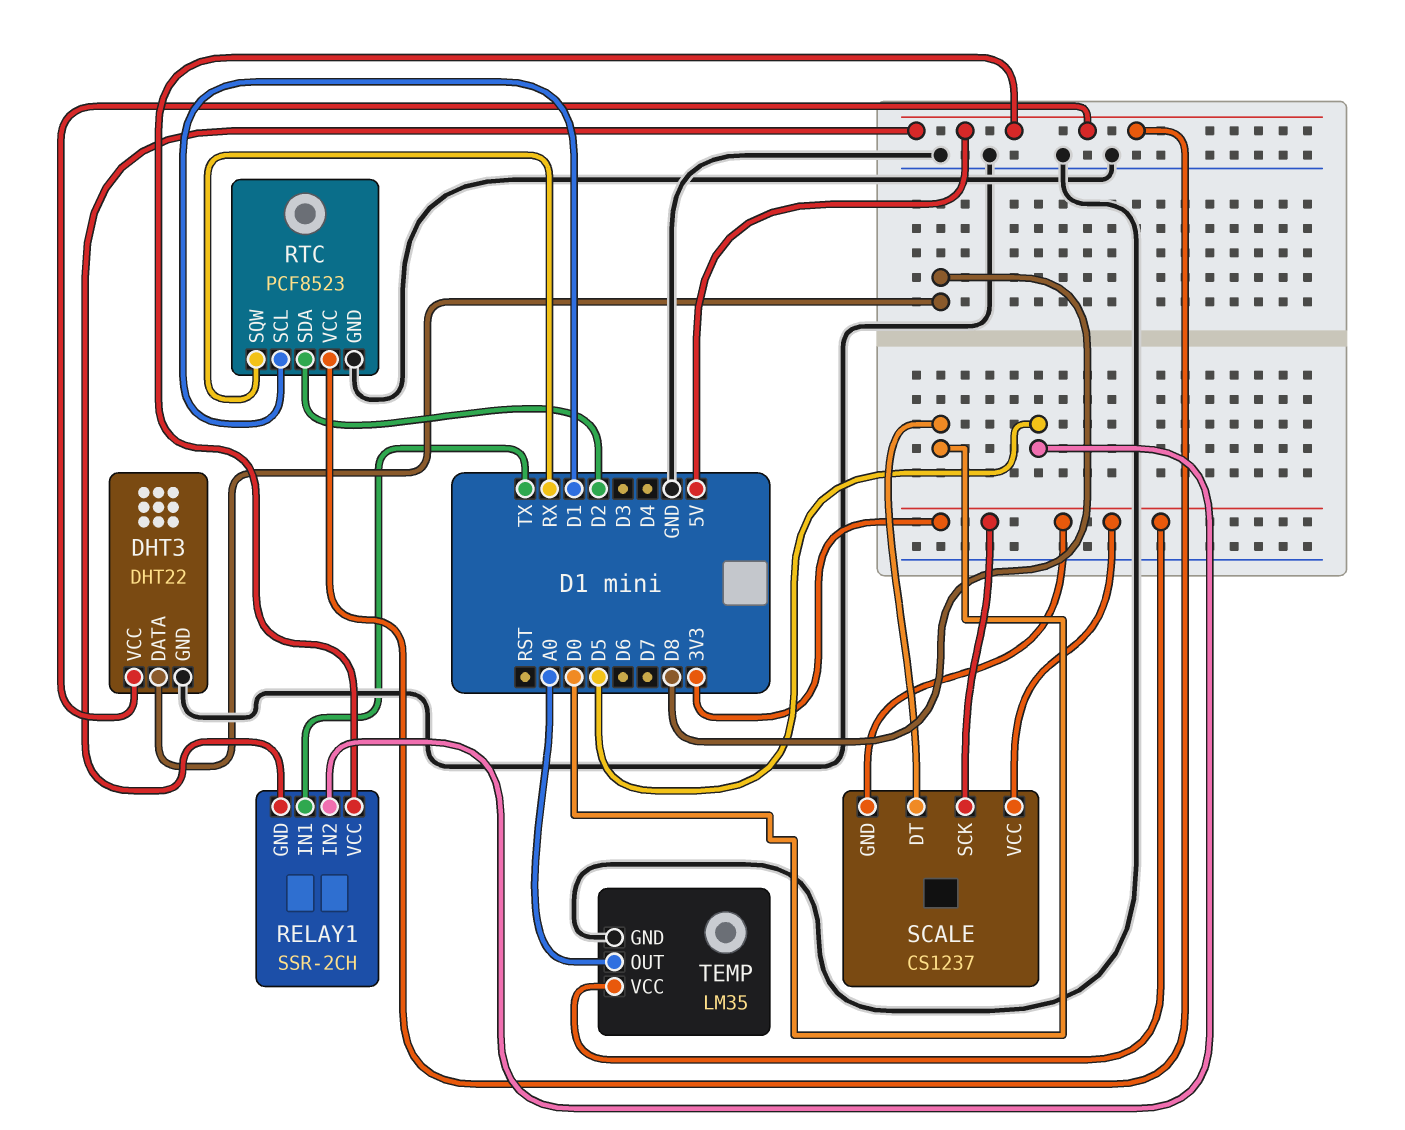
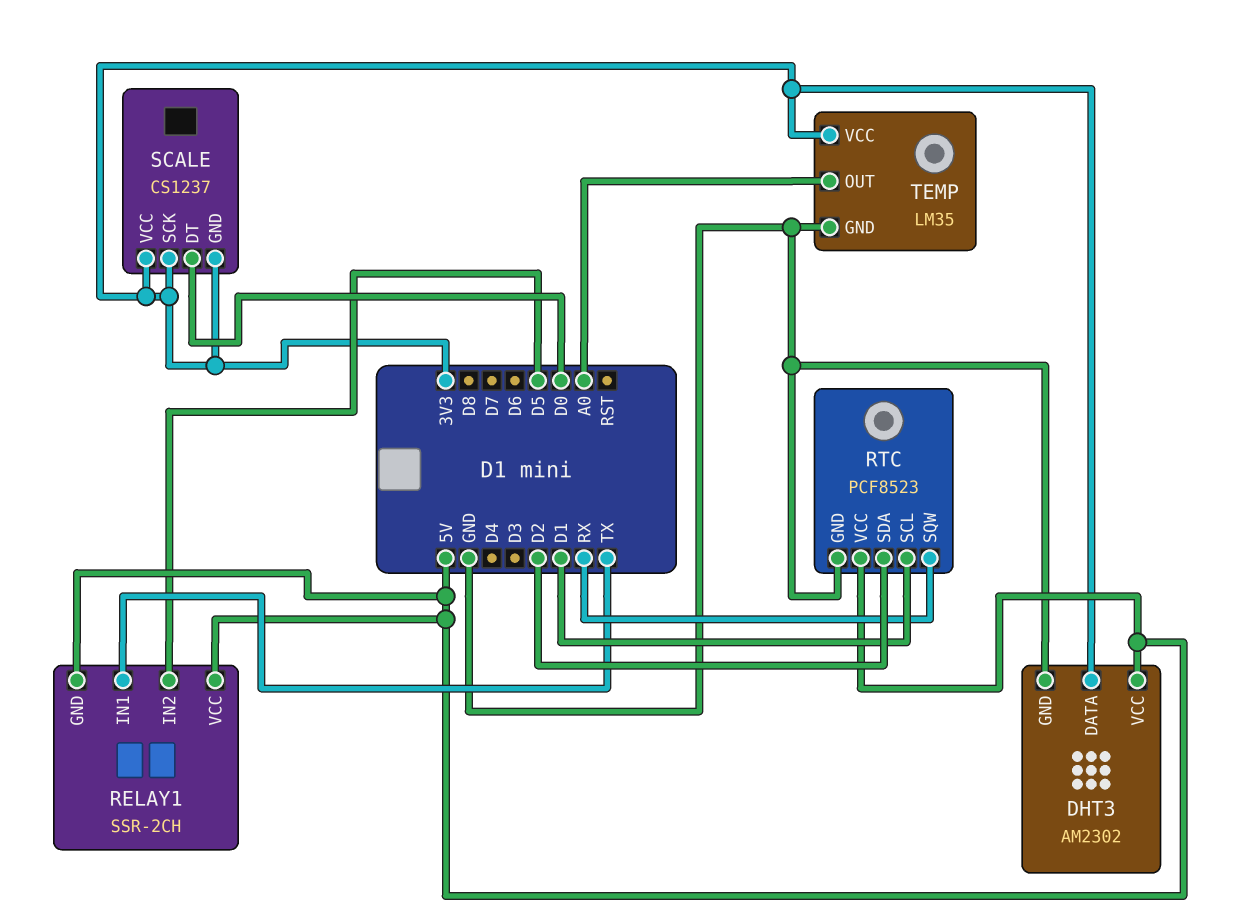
DHT3: DHT22 -> AM2302
DHT3 pin DATA: D8 -> 3V3

